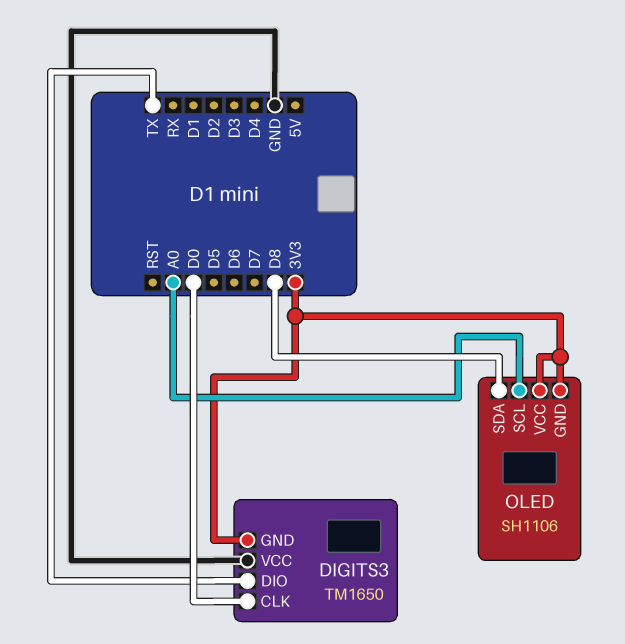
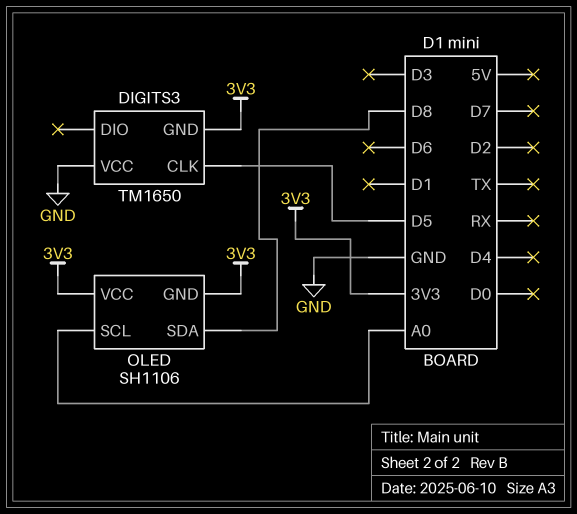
DIGITS3 pin CLK: D0 -> D5
DIGITS3 pin DIO: TX -> none

